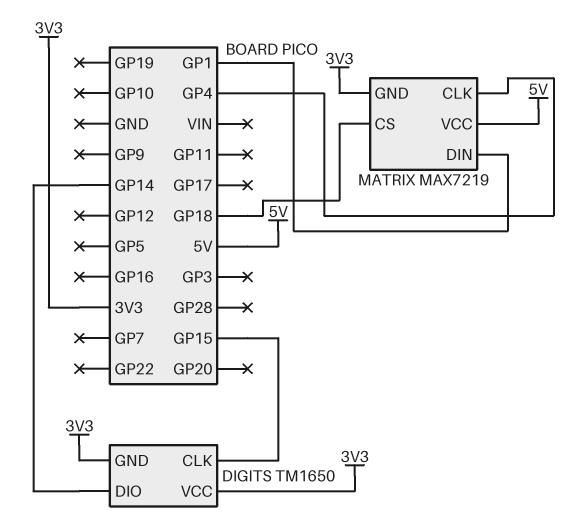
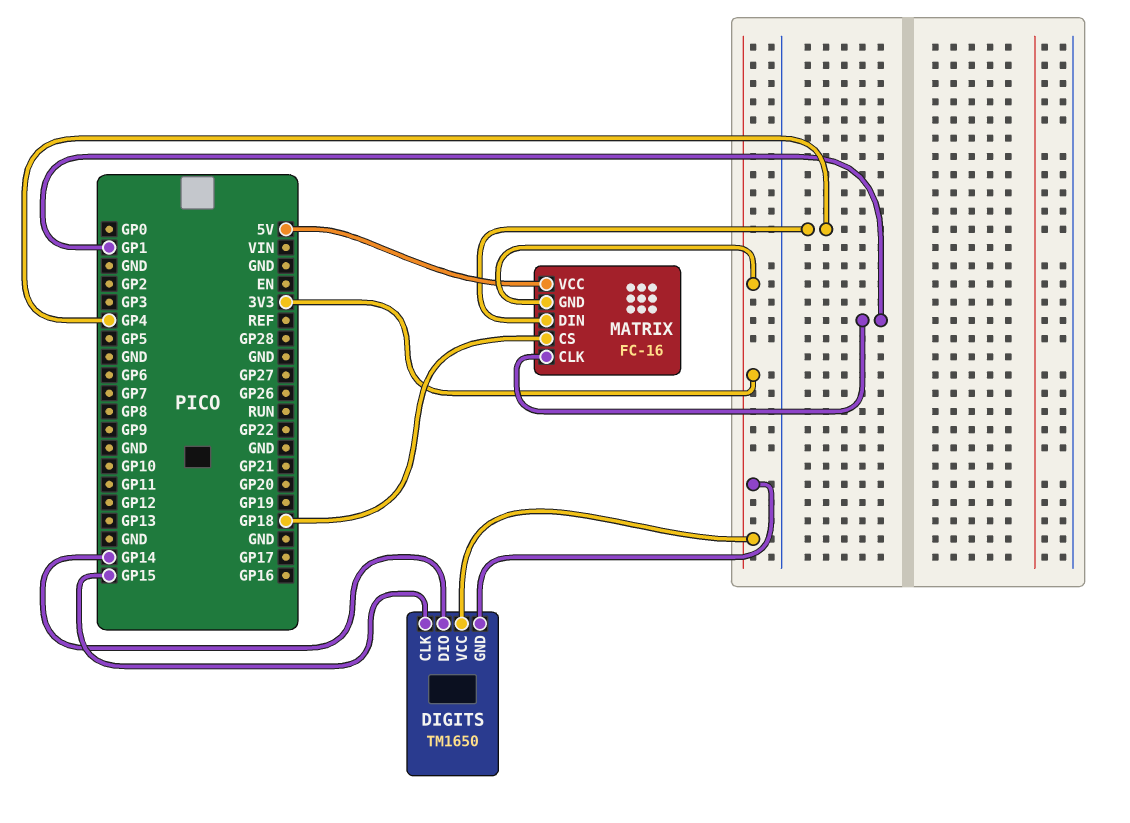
MATRIX: MAX7219 -> FC-16
MATRIX pin CLK: GP4 -> GP1
MATRIX pin DIN: GP1 -> GP4

